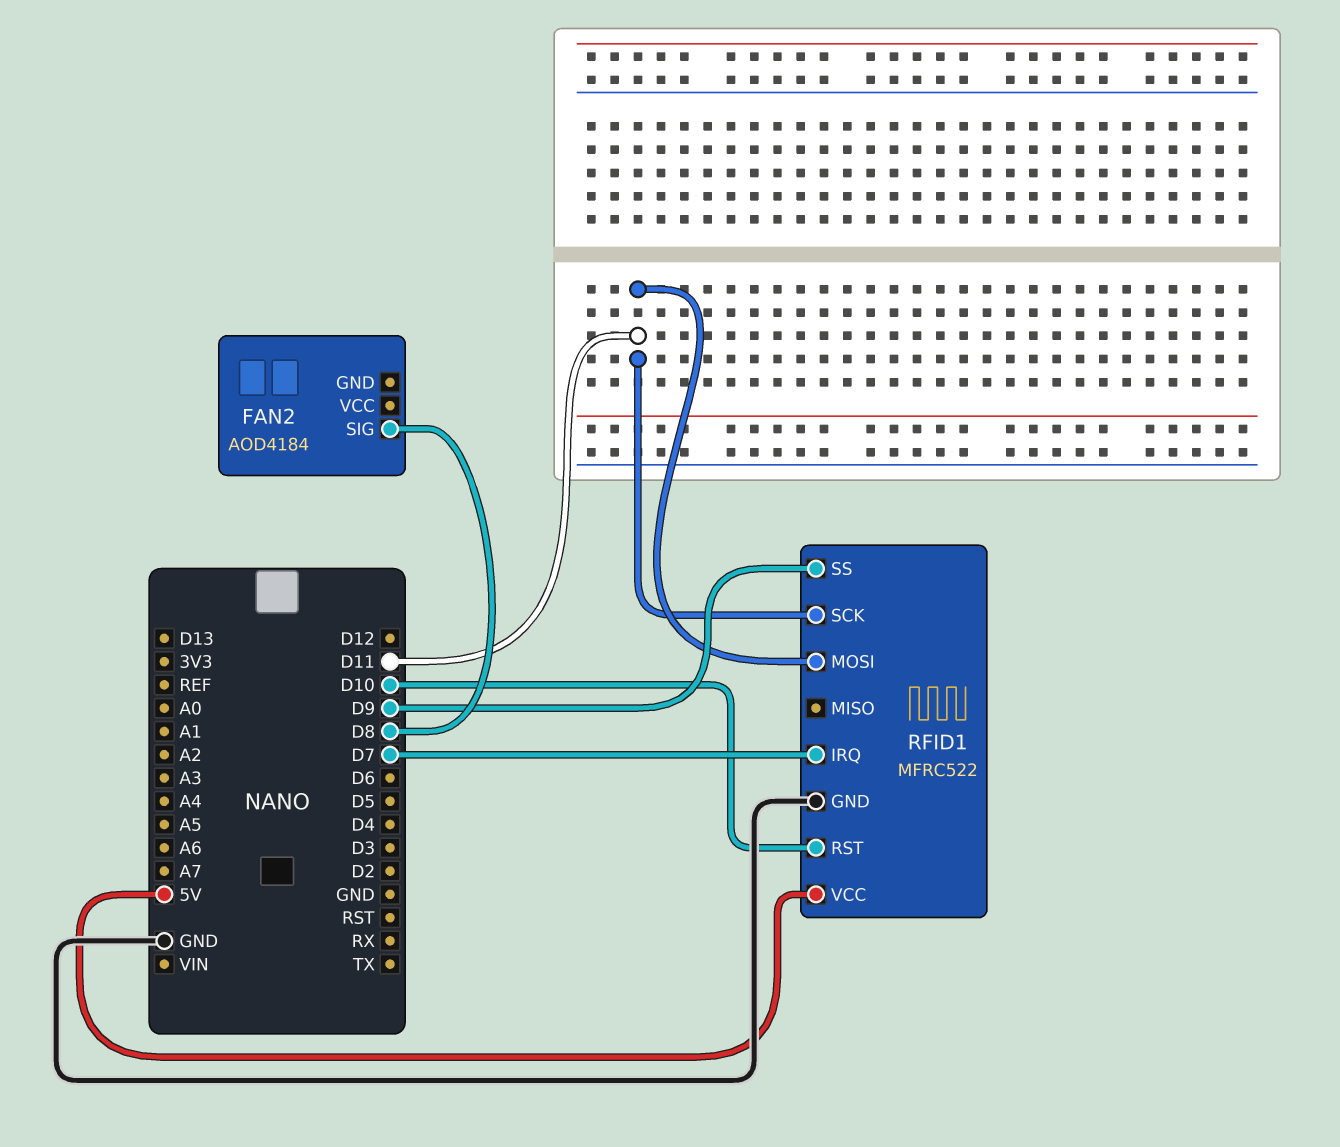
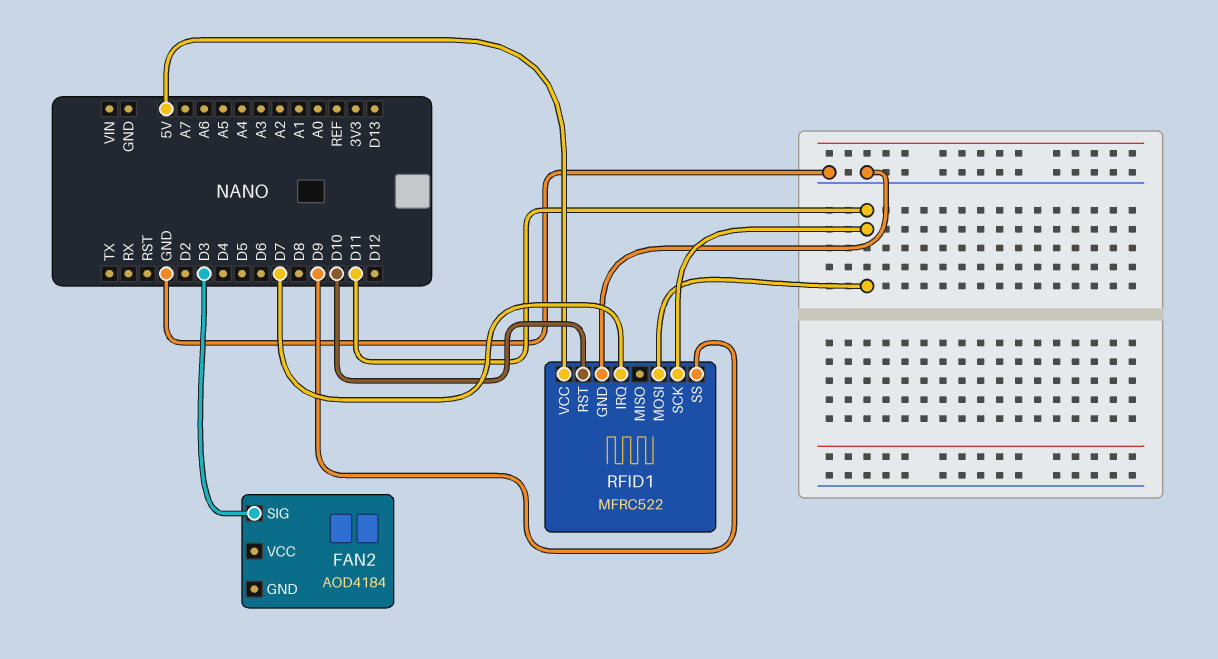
FAN2 pin SIG: D8 -> D3

